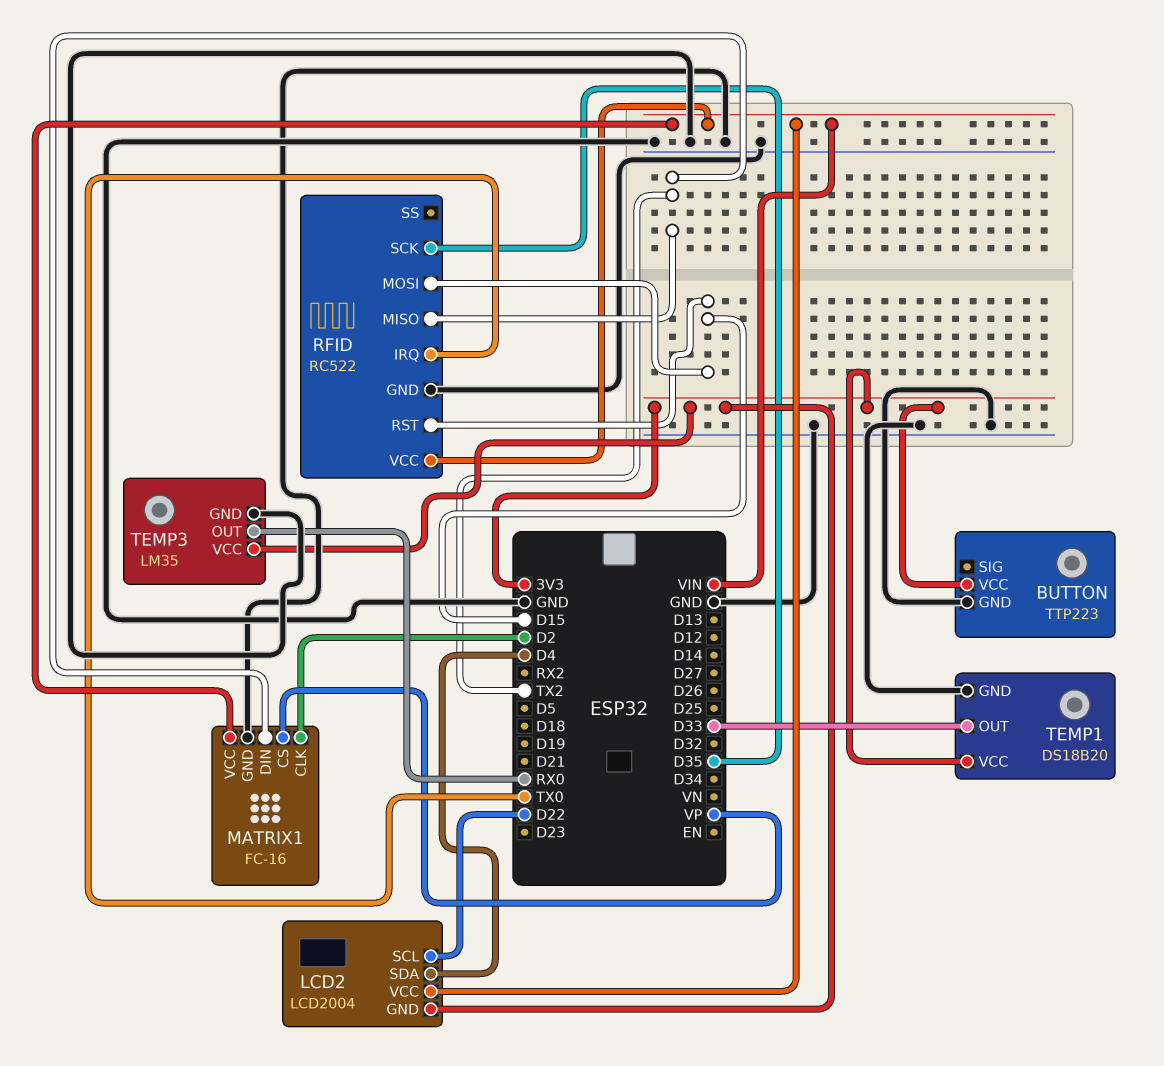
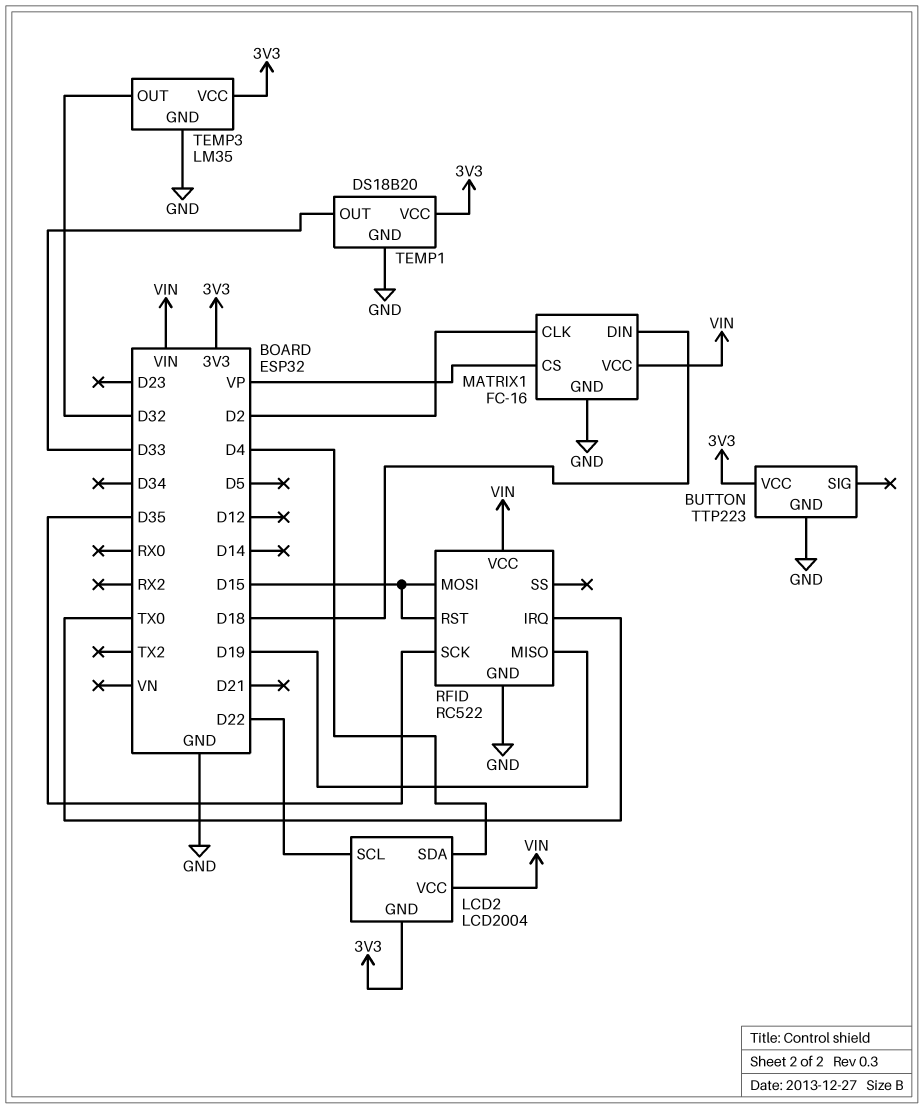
MATRIX1 pin DIN: TX2 -> D18
RFID pin MISO: TX2 -> D19
TEMP3 pin OUT: RX0 -> D32

